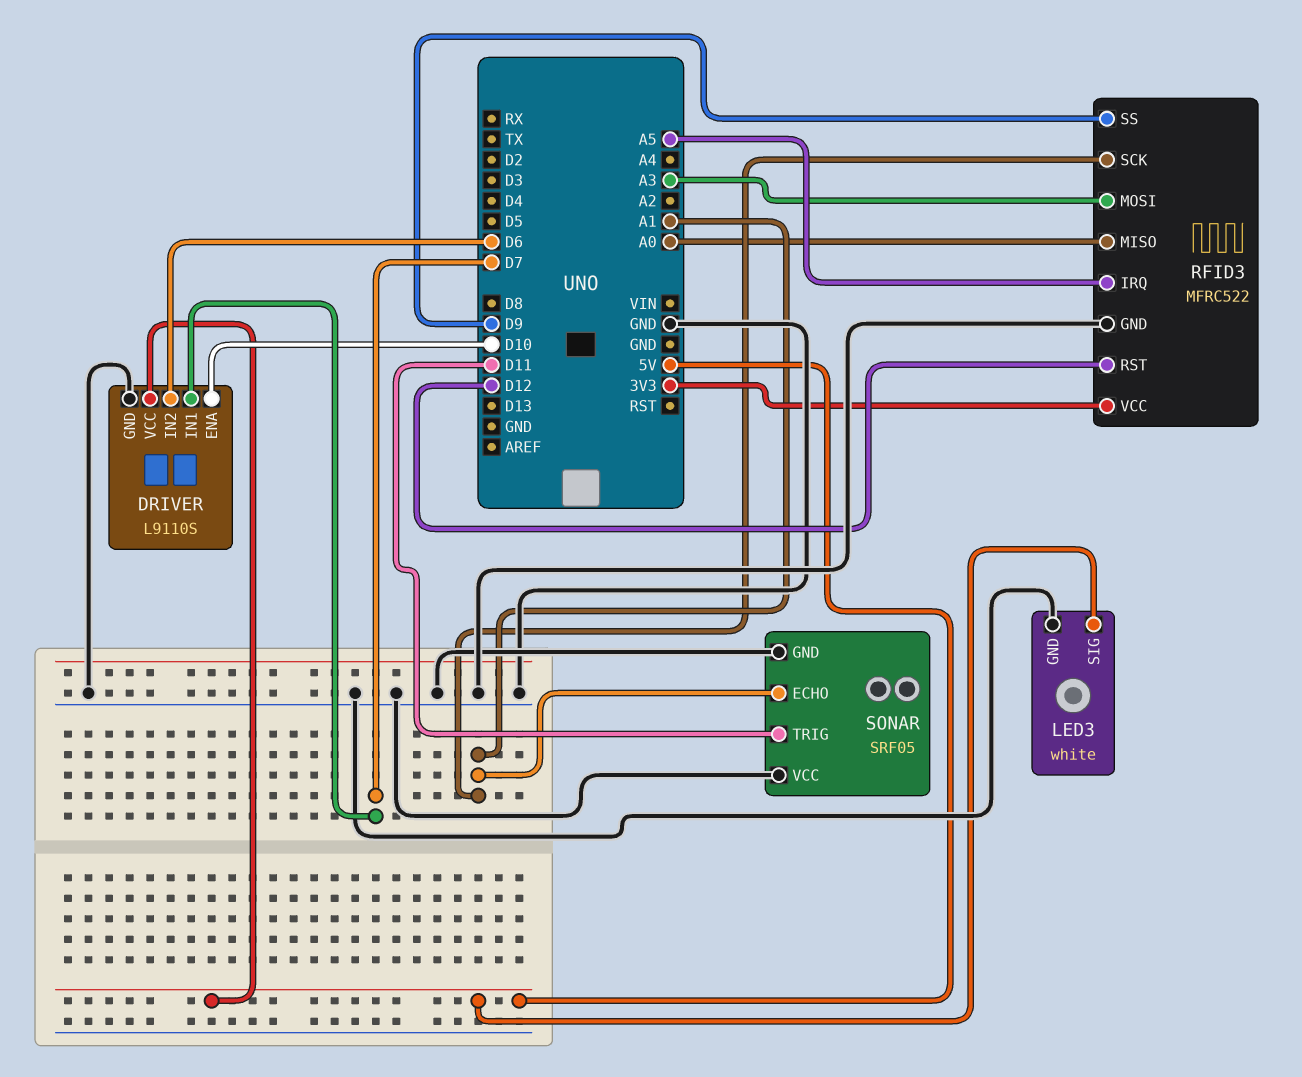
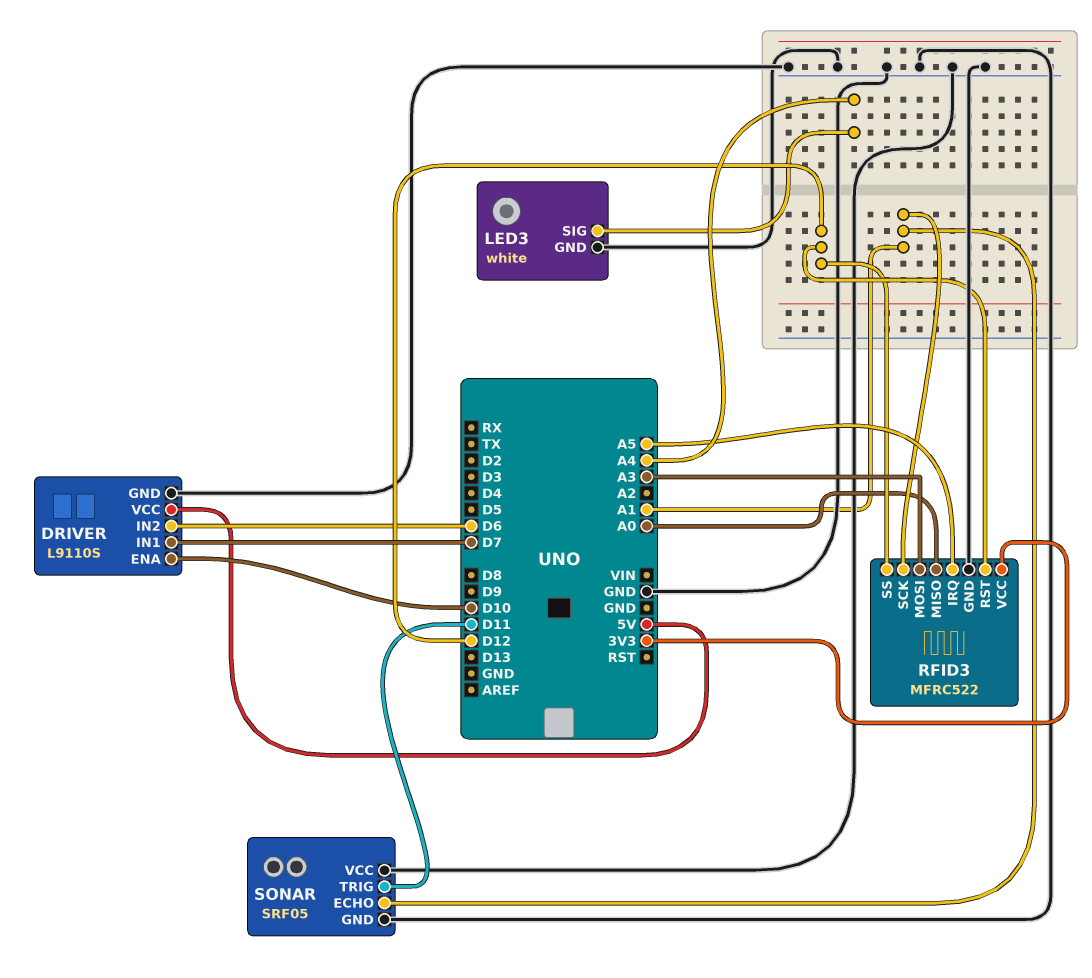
LED3 pin SIG: 5V -> A4
RFID3 pin SS: D9 -> D12

